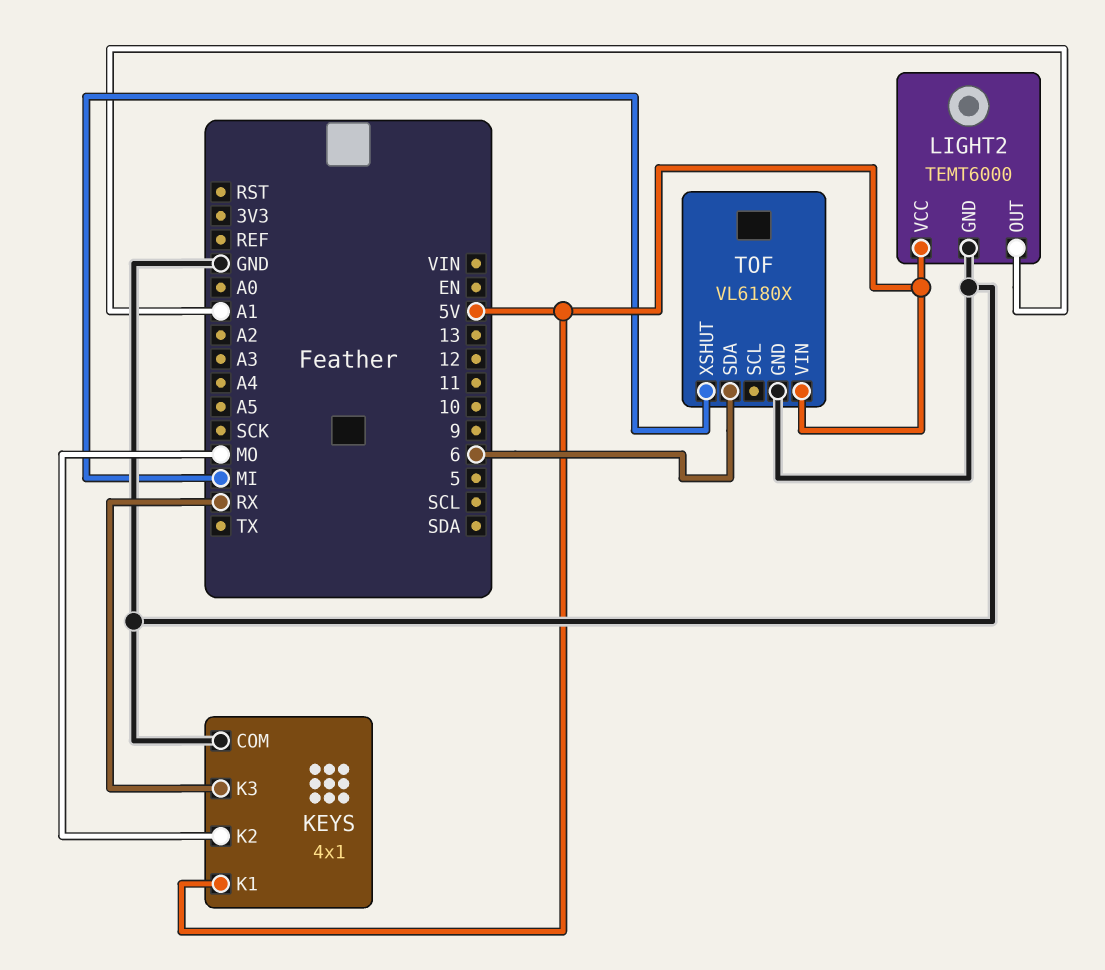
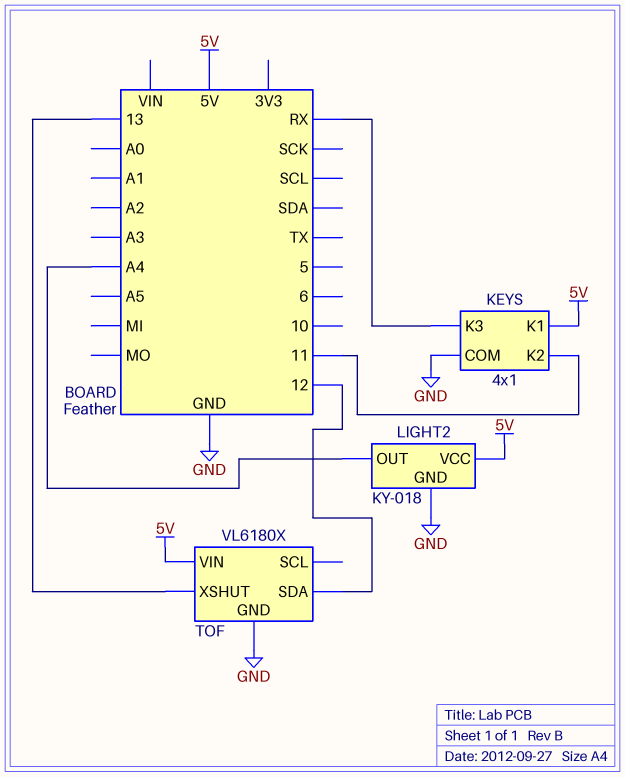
KEYS pin K2: MO -> 11
LIGHT2: TEMT6000 -> KY-018
LIGHT2 pin OUT: A1 -> A4
TOF pin SDA: 6 -> 12
TOF pin XSHUT: MI -> 13

